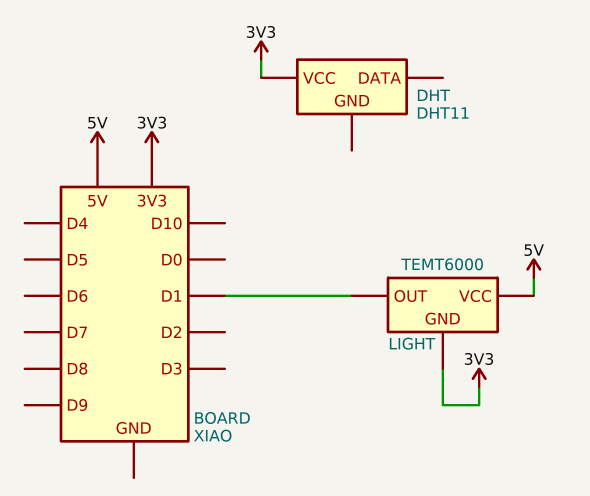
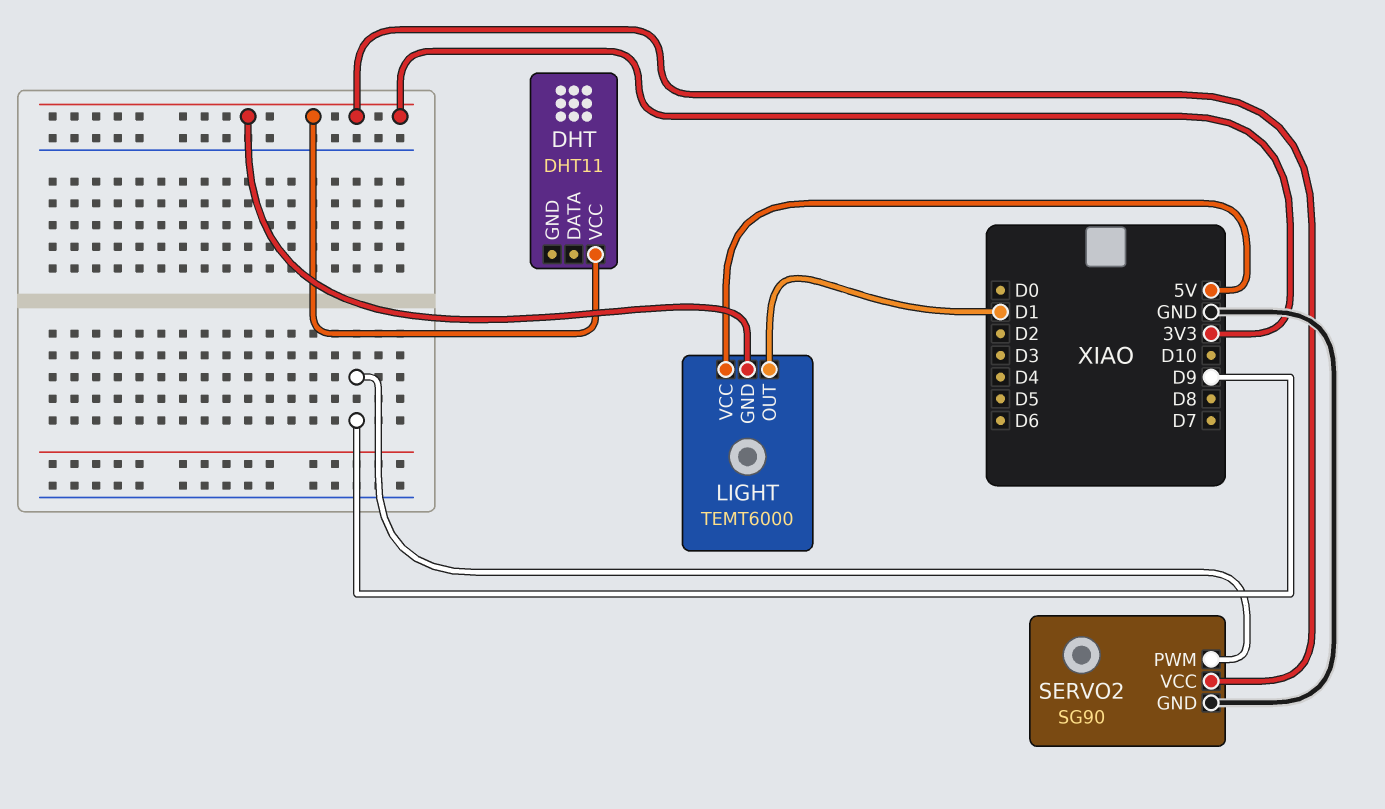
SERVO2: none -> SG90
SERVO2 pin GND: none -> GND
SERVO2 pin PWM: none -> D9
SERVO2 pin VCC: none -> 3V3

